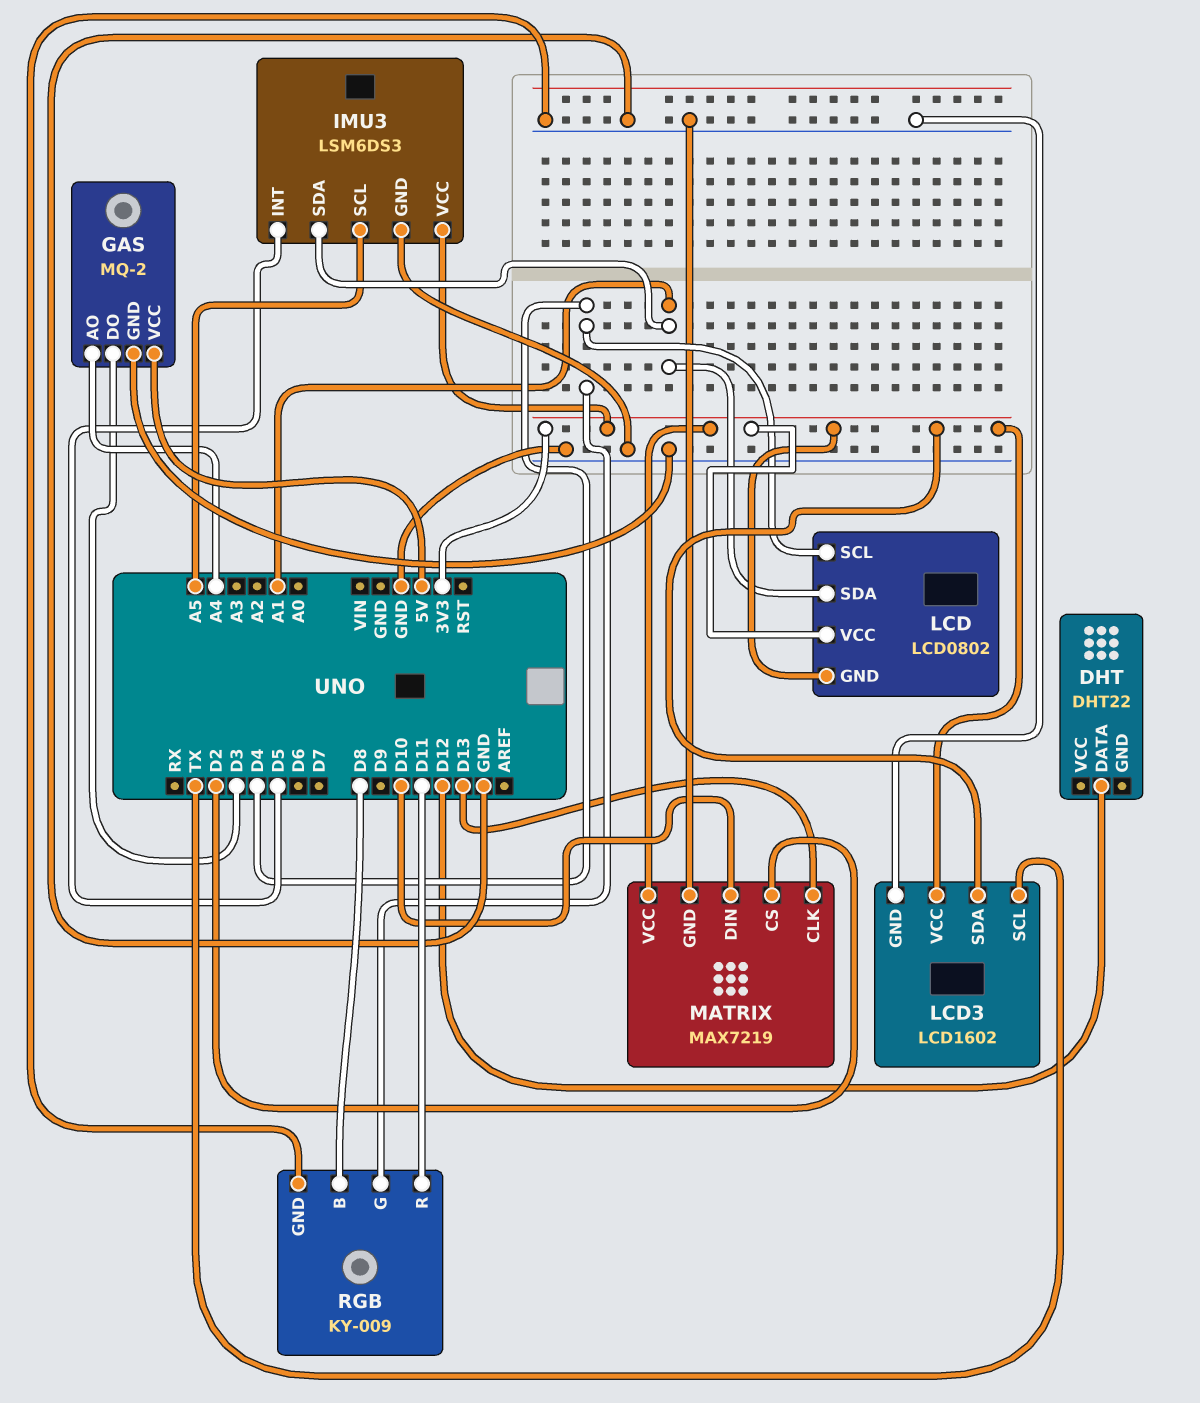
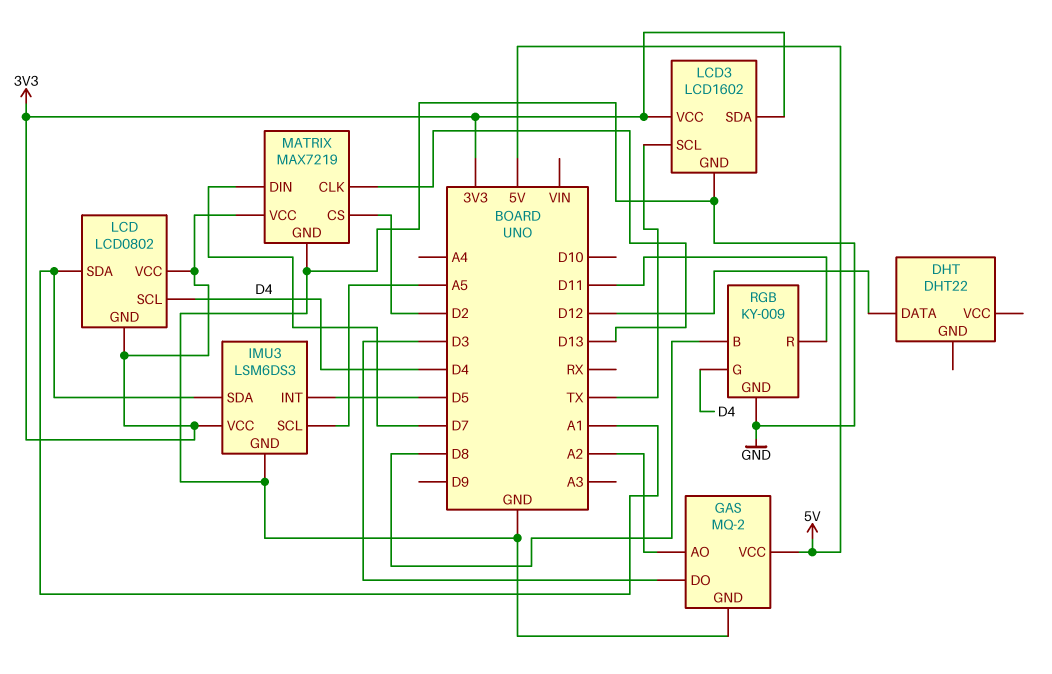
GAS pin AO: A4 -> A2
MATRIX pin DIN: D10 -> D7

